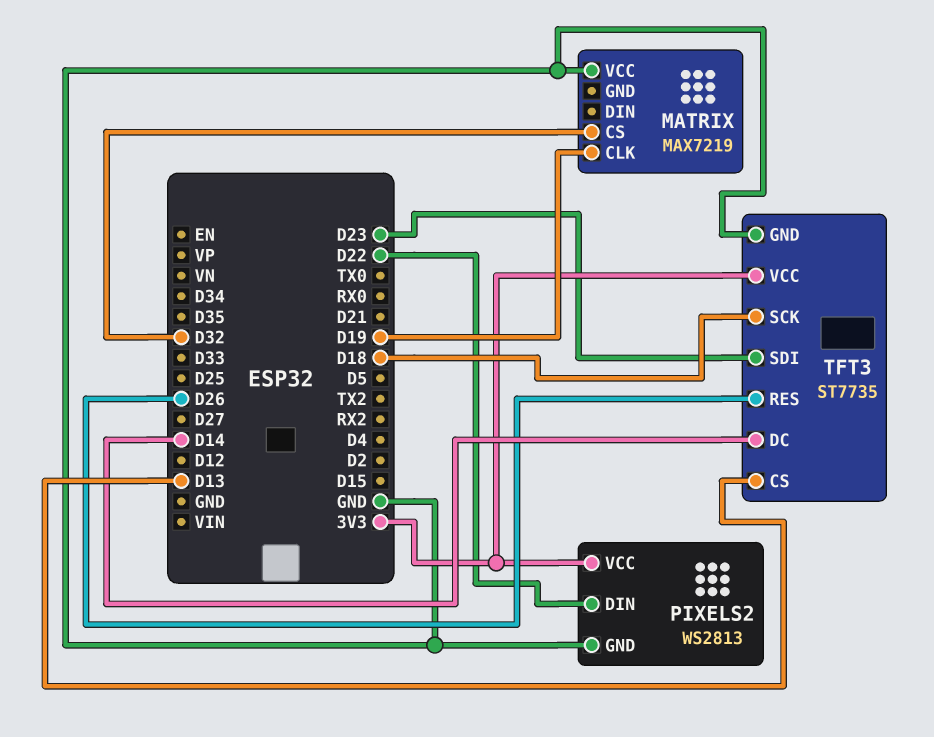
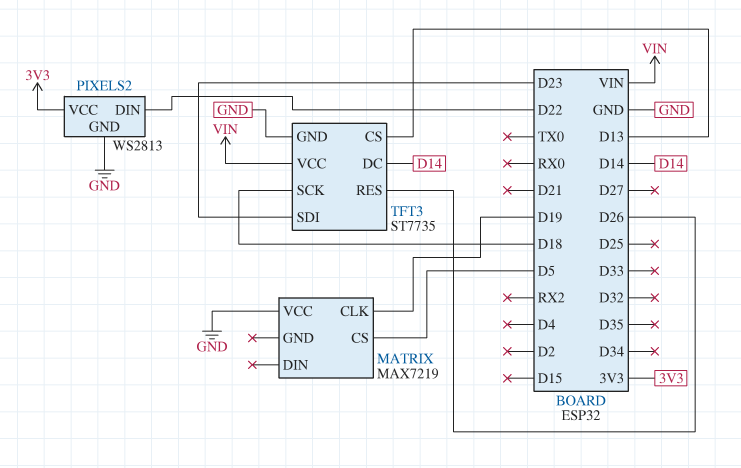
MATRIX pin CS: D32 -> D5
TFT3 pin VCC: 3V3 -> VIN

